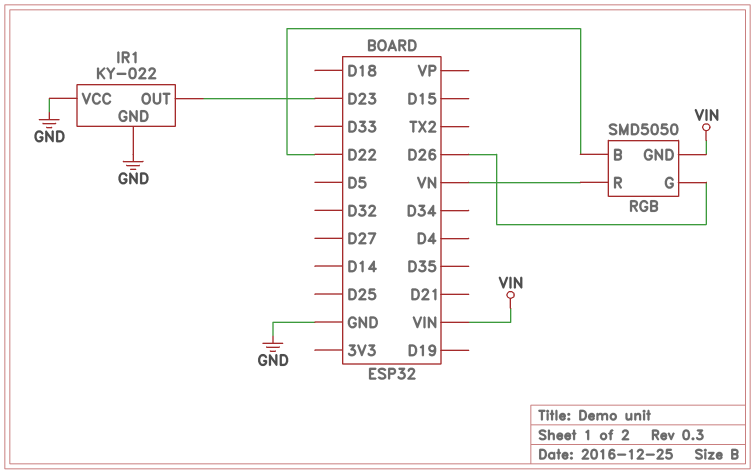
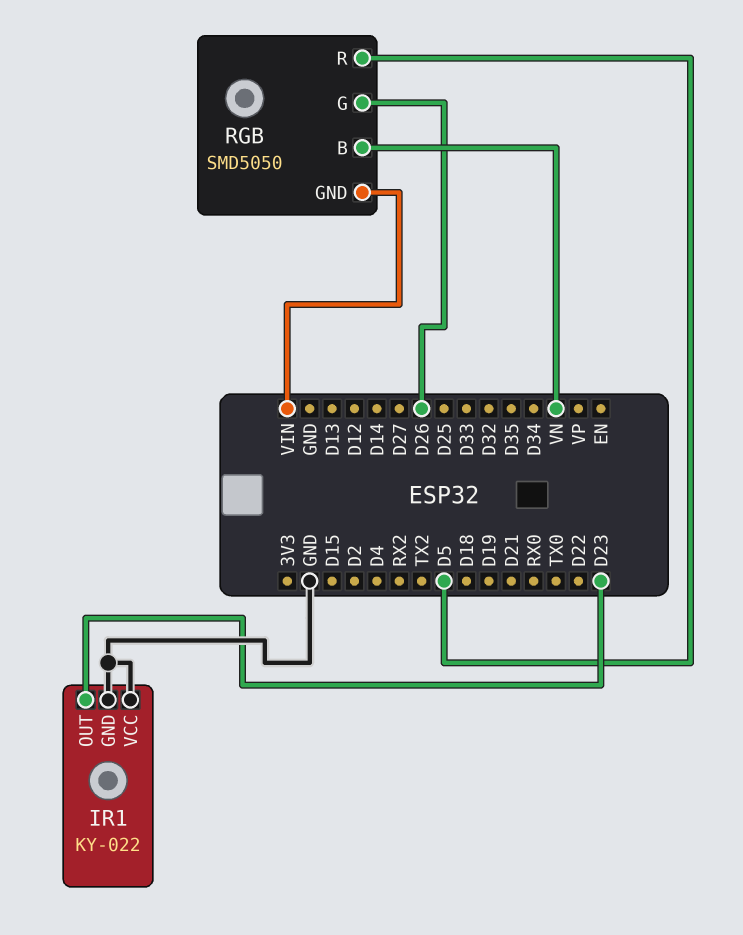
RGB pin B: D22 -> VN
RGB pin R: VN -> D5

